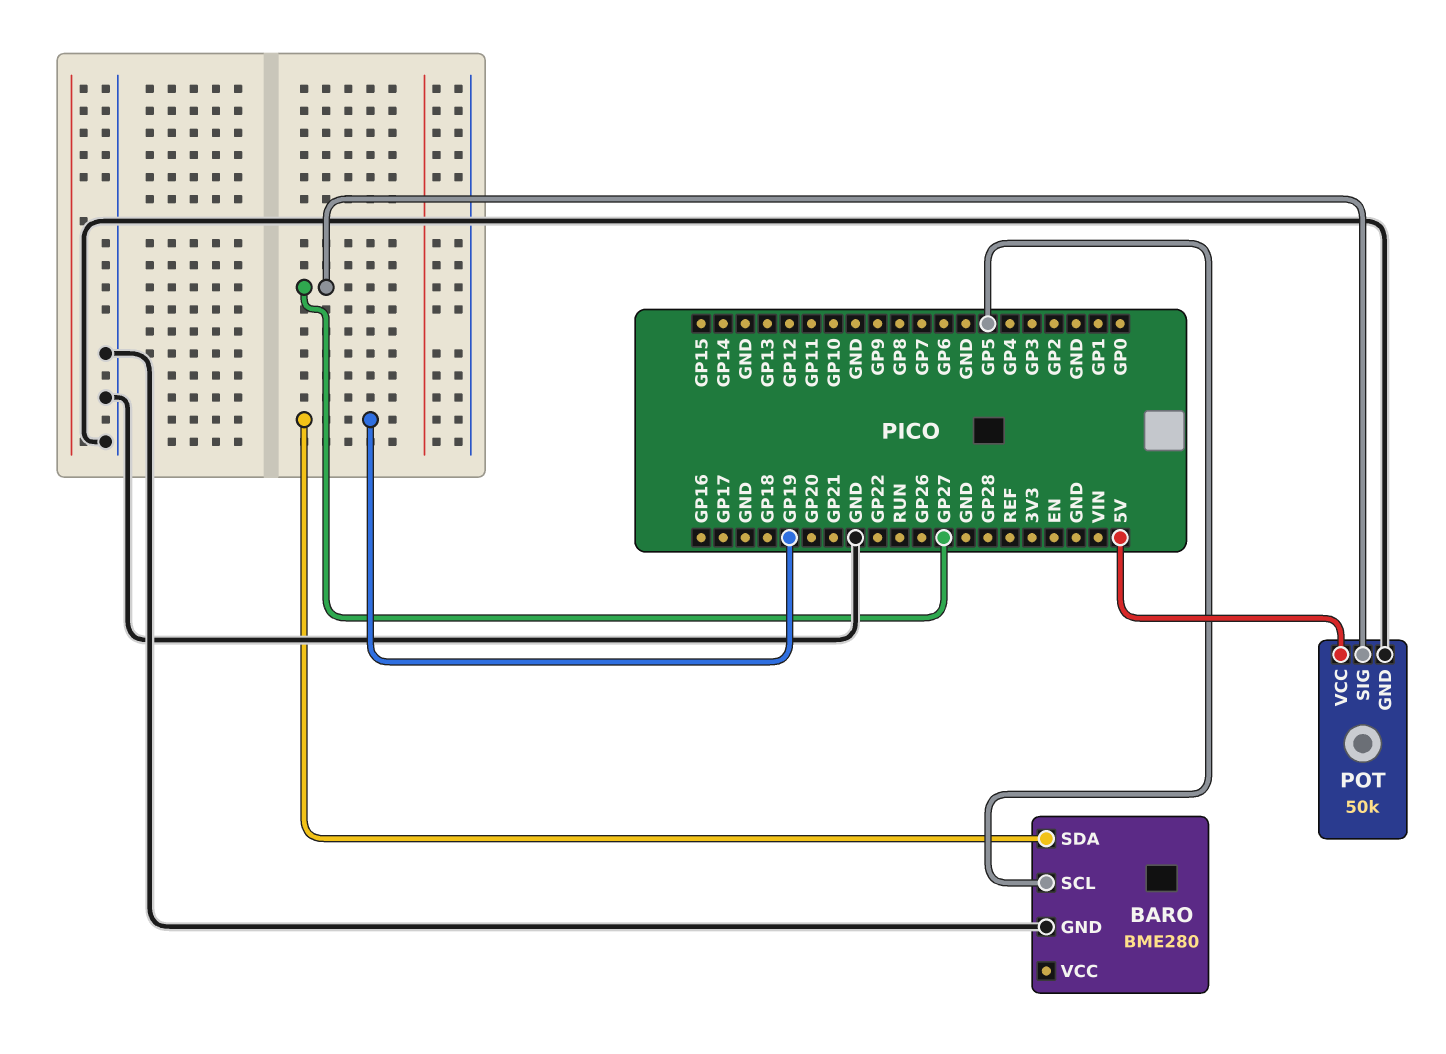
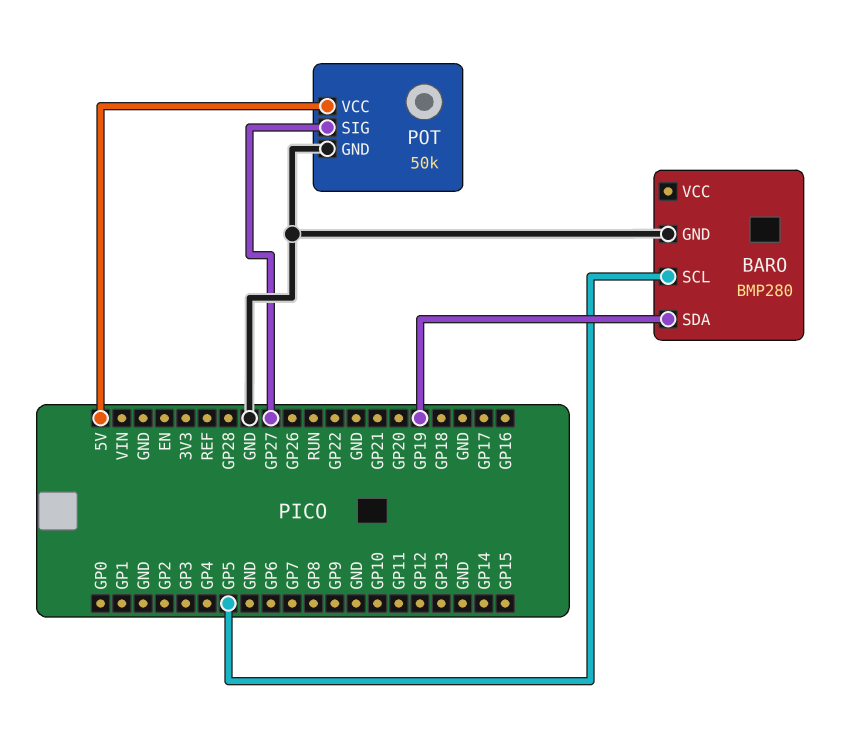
BARO: BME280 -> BMP280

